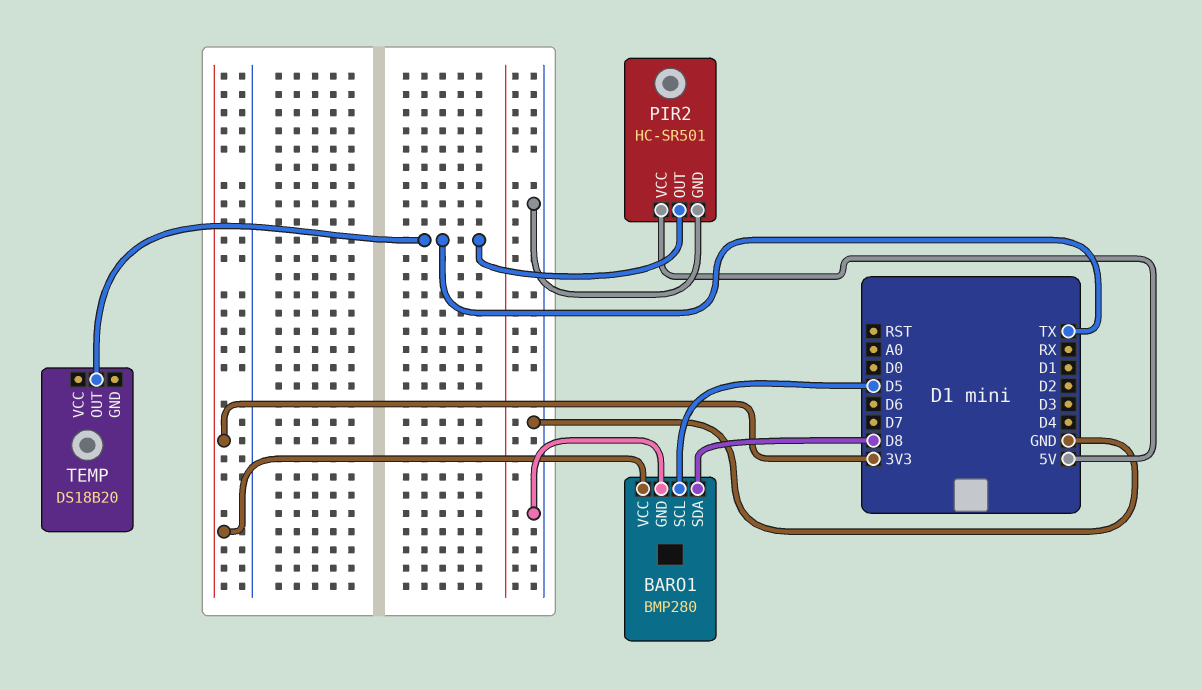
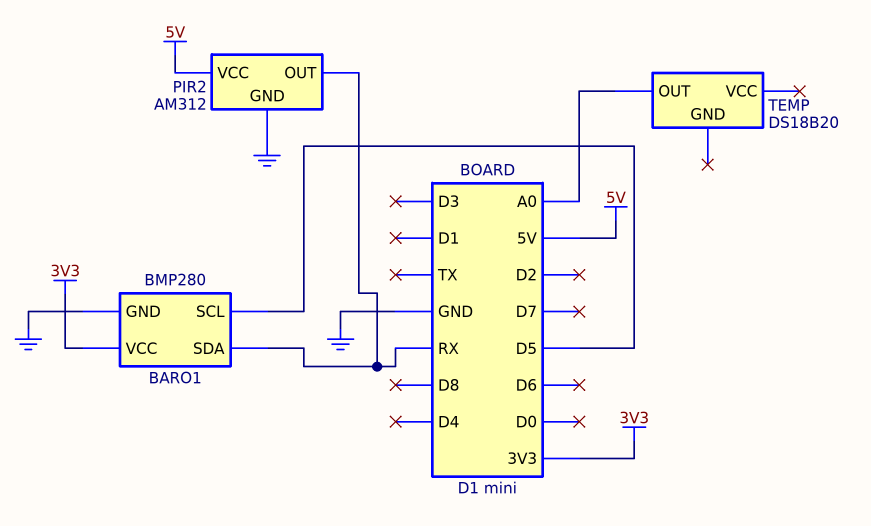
BARO1 pin SDA: D8 -> RX
PIR2: HC-SR501 -> AM312
PIR2 pin OUT: TX -> RX
TEMP pin OUT: TX -> A0

